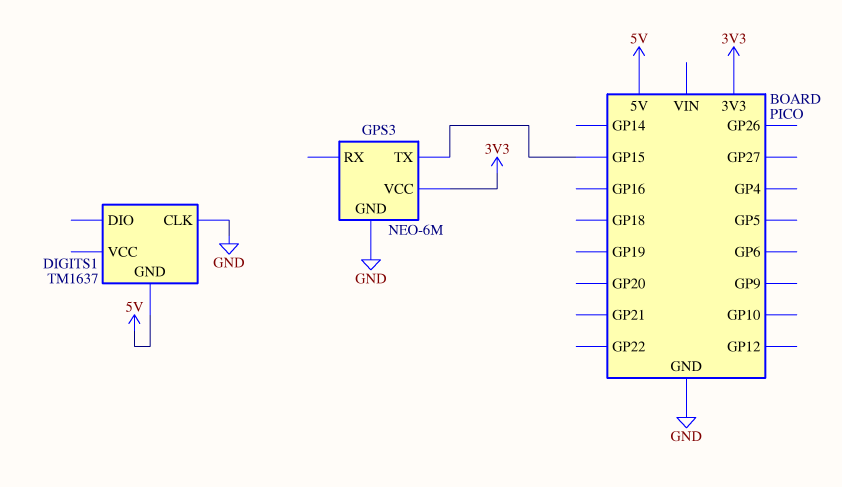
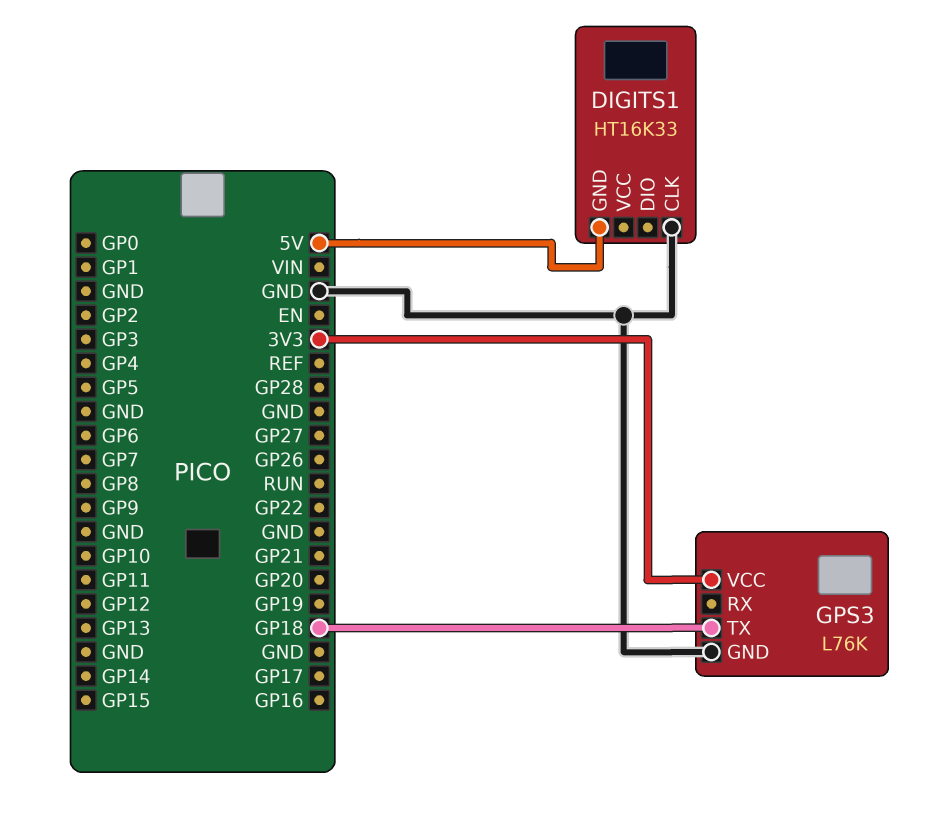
DIGITS1: TM1637 -> HT16K33
GPS3: NEO-6M -> L76K
GPS3 pin TX: GP15 -> GP18

